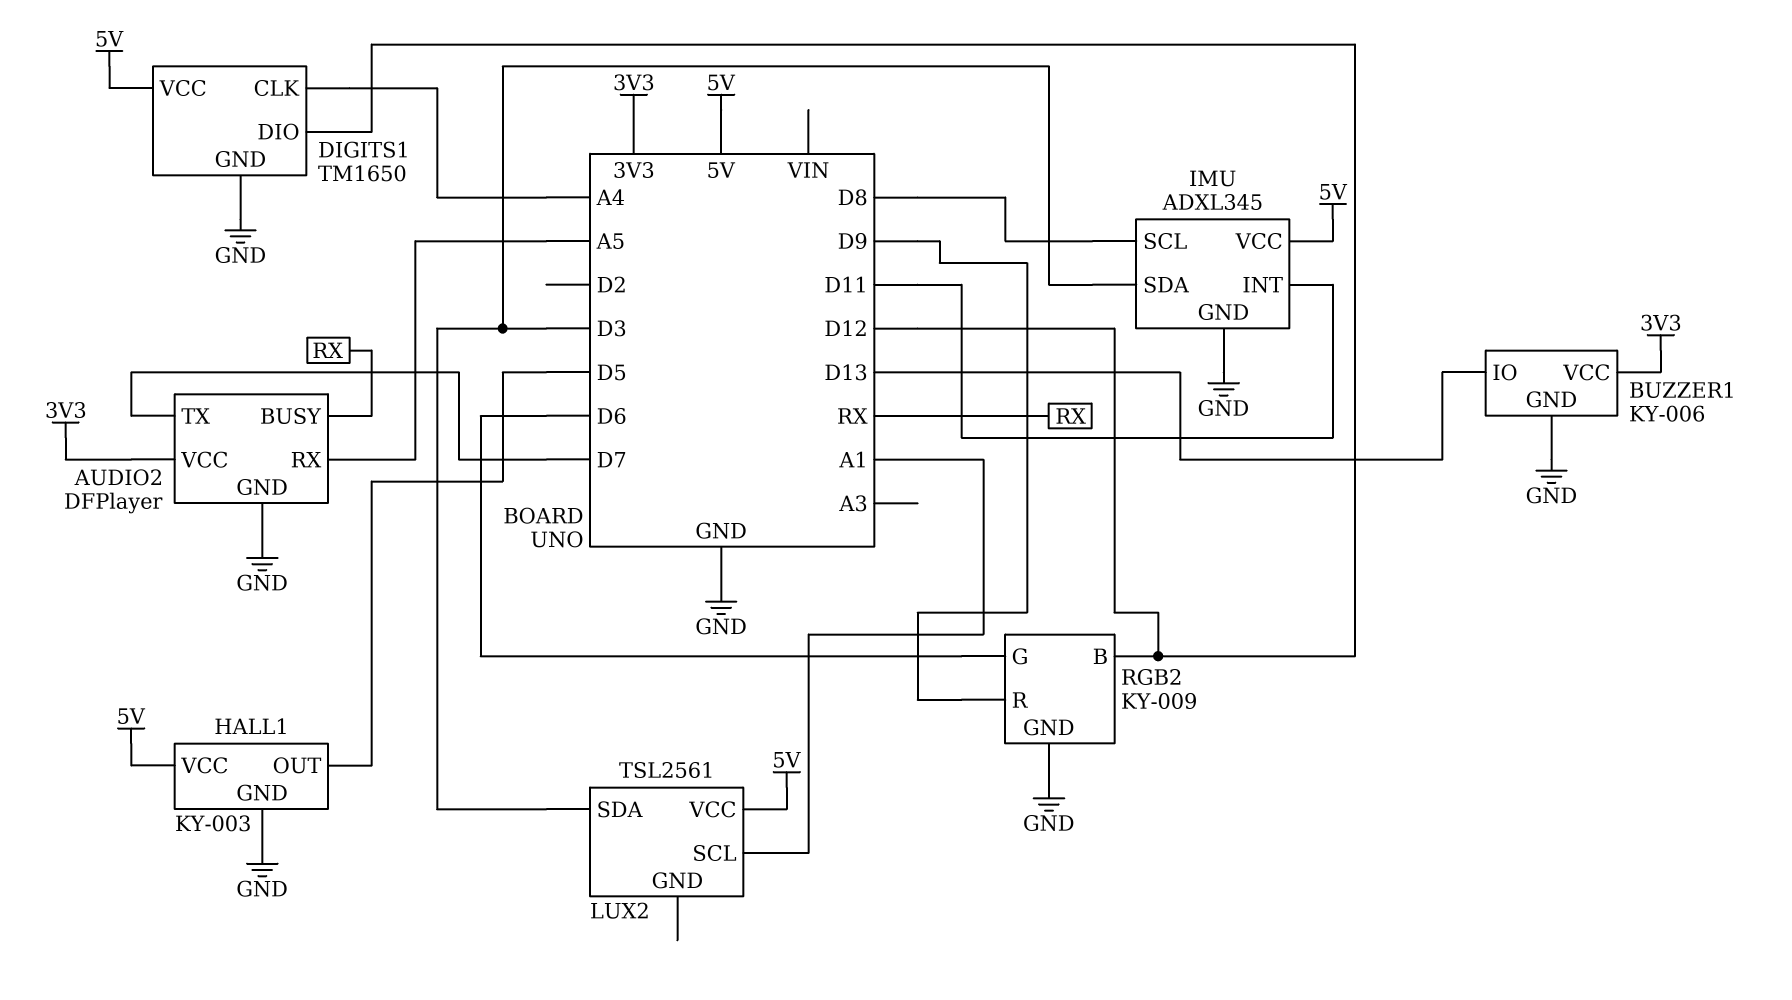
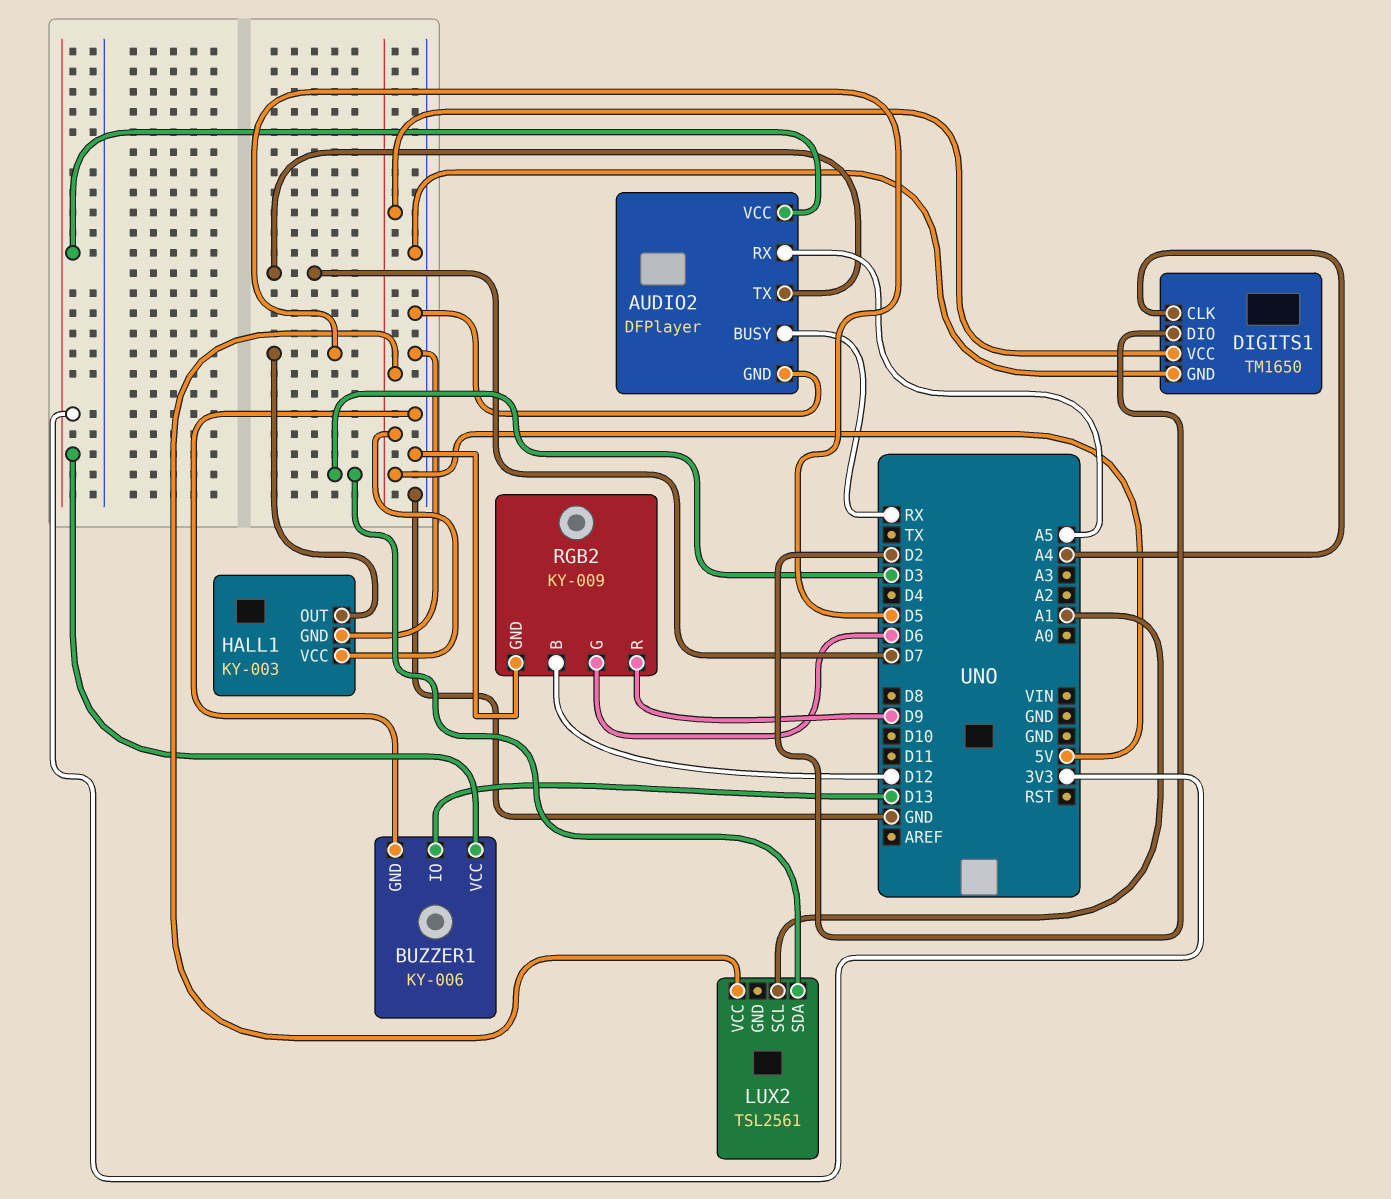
DIGITS1 pin DIO: D12 -> D2
IMU: ADXL345 -> none
IMU pin GND: GND -> none
IMU pin INT: D11 -> none
IMU pin SCL: D8 -> none
IMU pin SDA: D3 -> none
IMU pin VCC: 5V -> none

